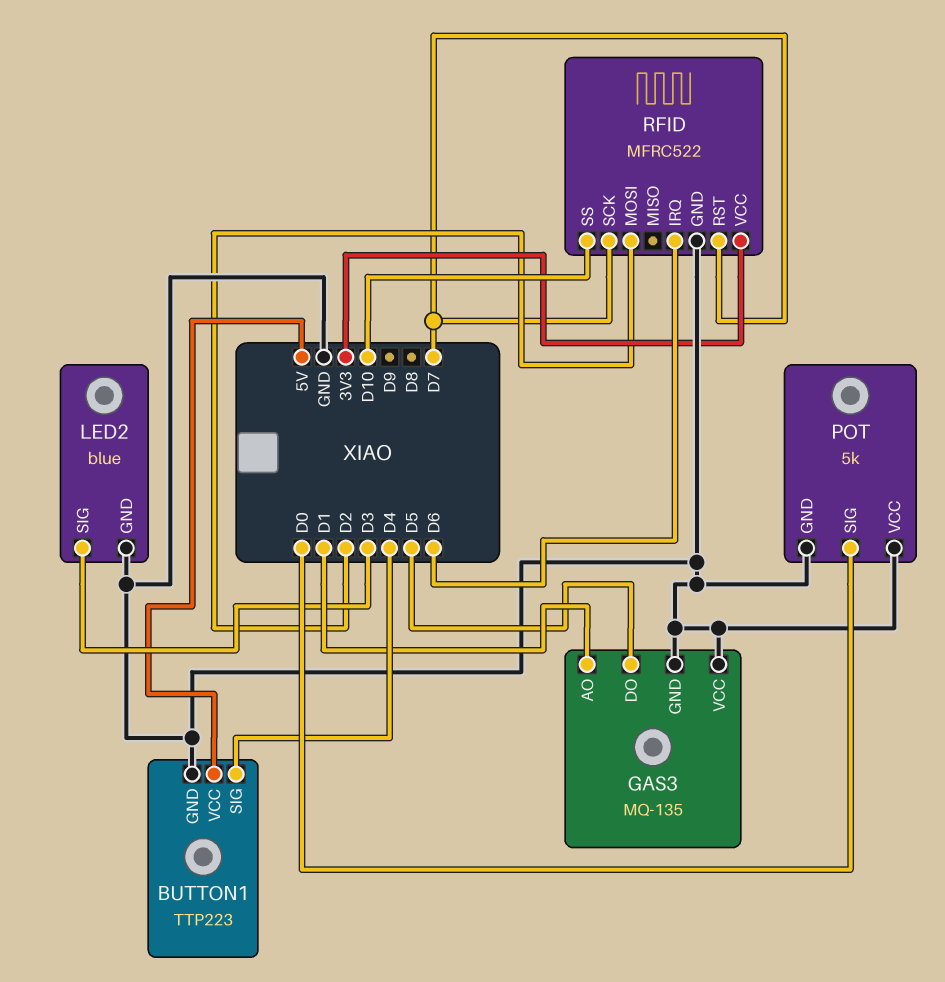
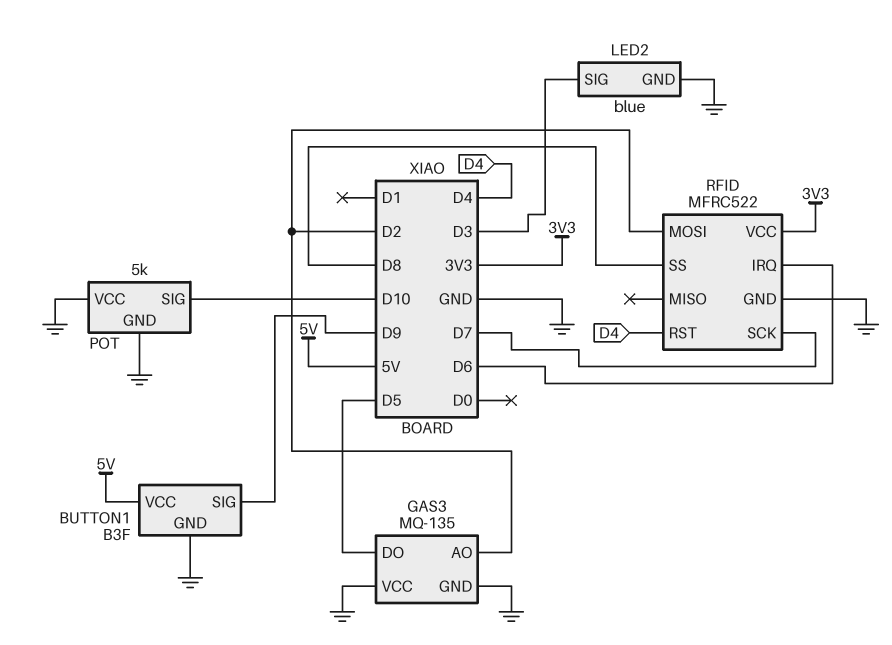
BUTTON1: TTP223 -> B3F
BUTTON1 pin SIG: D4 -> D9
GAS3 pin AO: D1 -> D2
POT pin SIG: D0 -> D10
RFID pin RST: D7 -> D4
RFID pin SS: D10 -> D8

